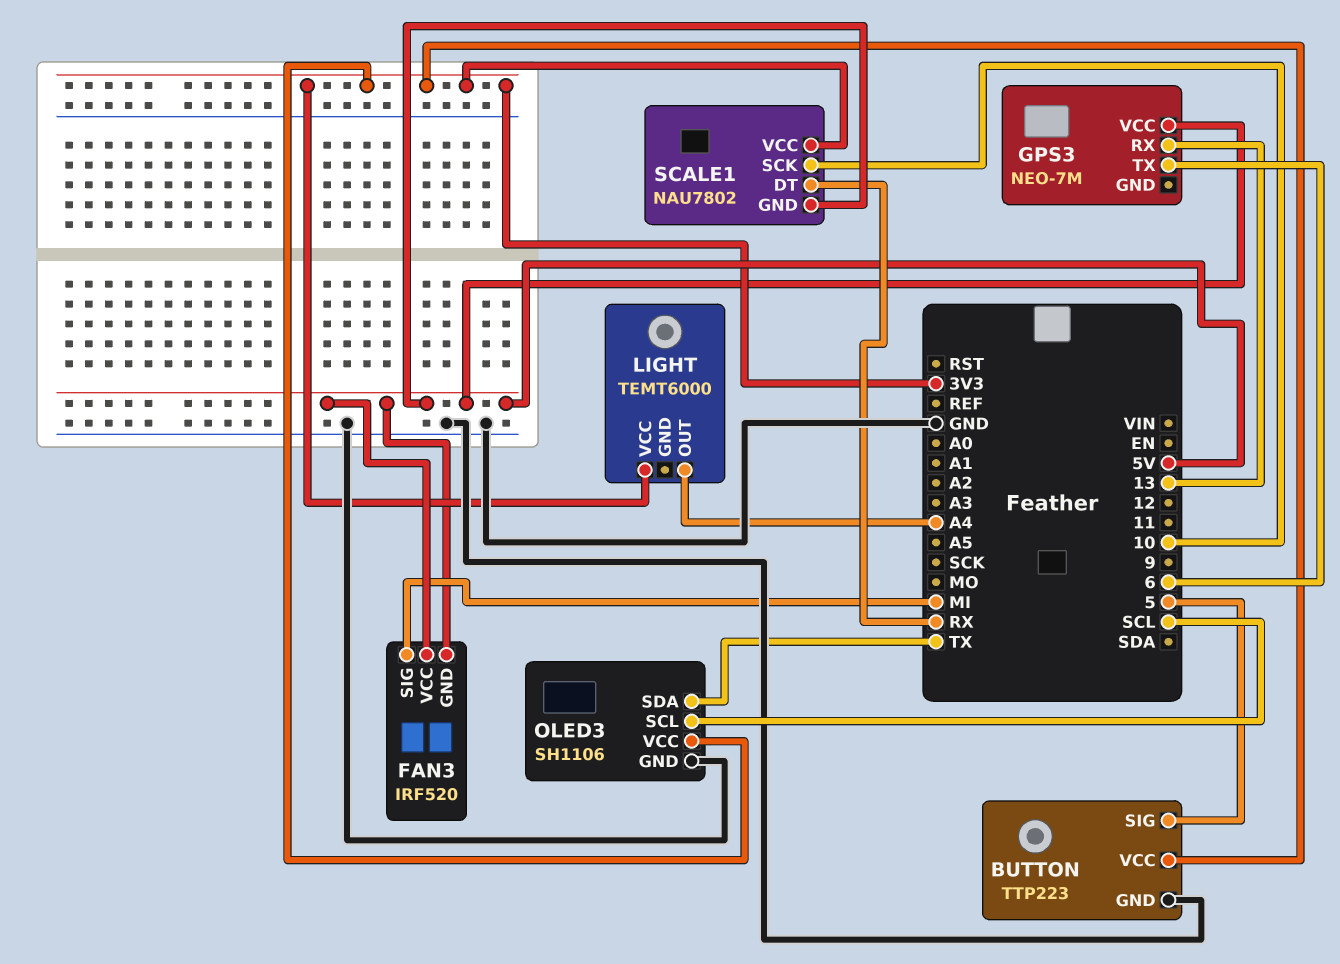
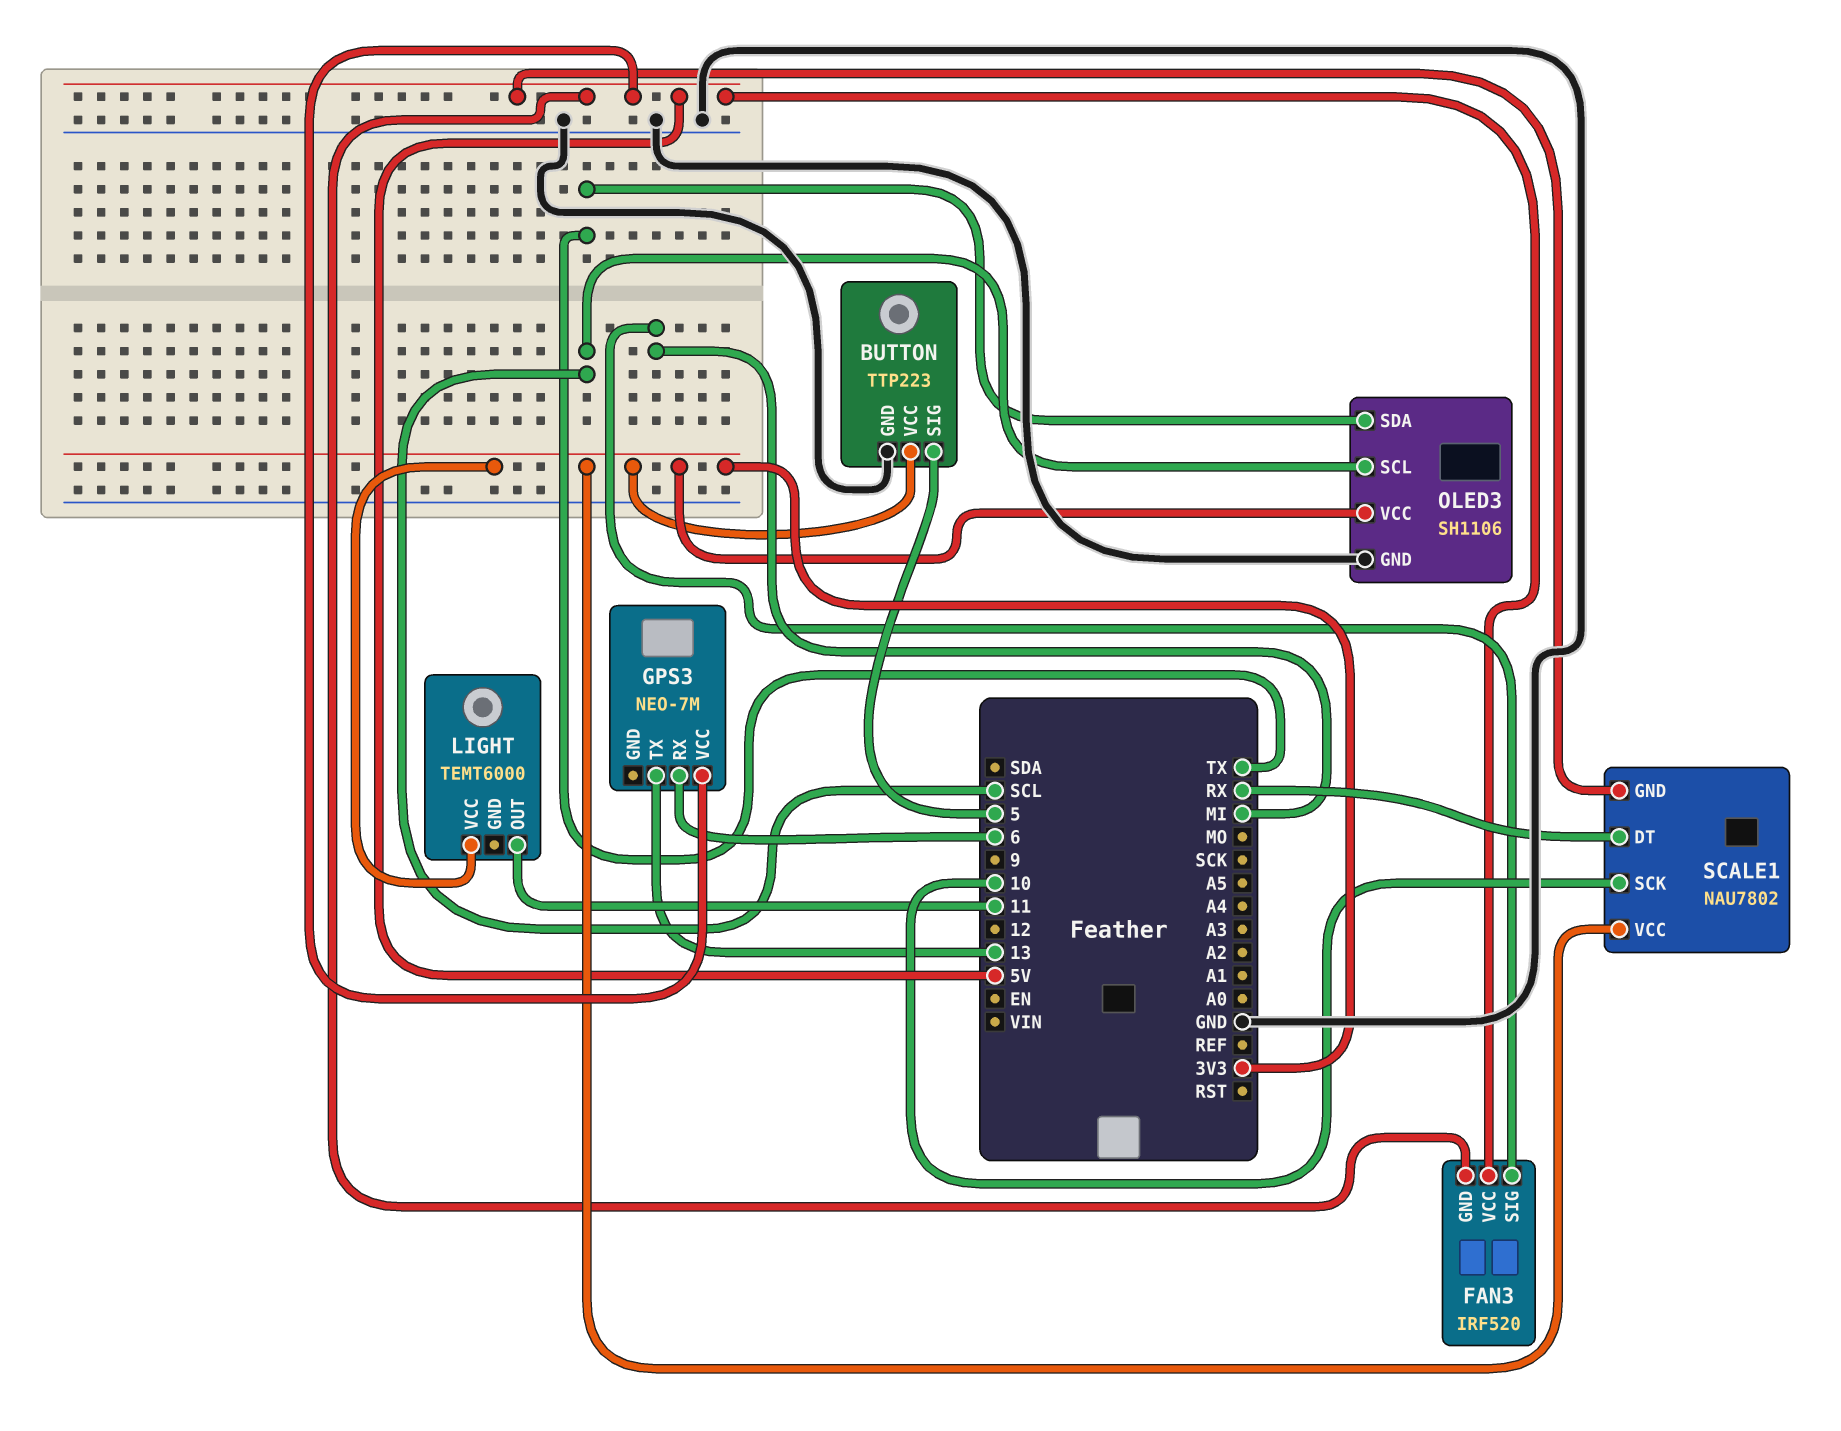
GPS3 pin RX: 13 -> 6
GPS3 pin TX: 6 -> 13
LIGHT pin OUT: A4 -> 11

